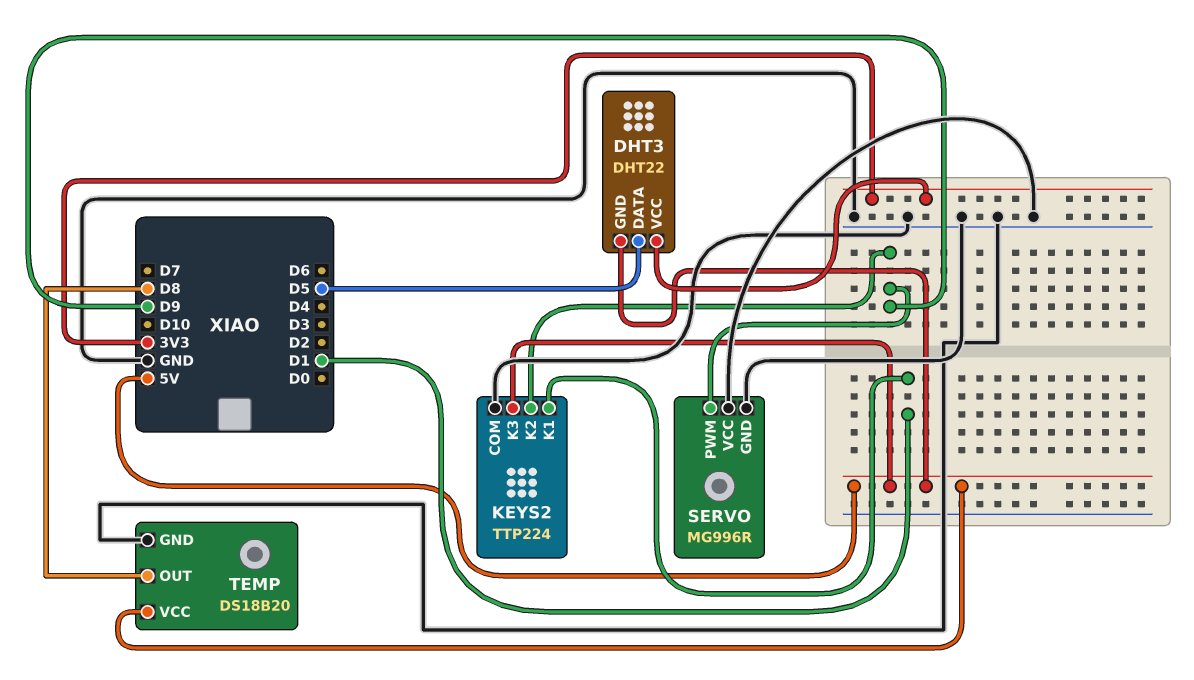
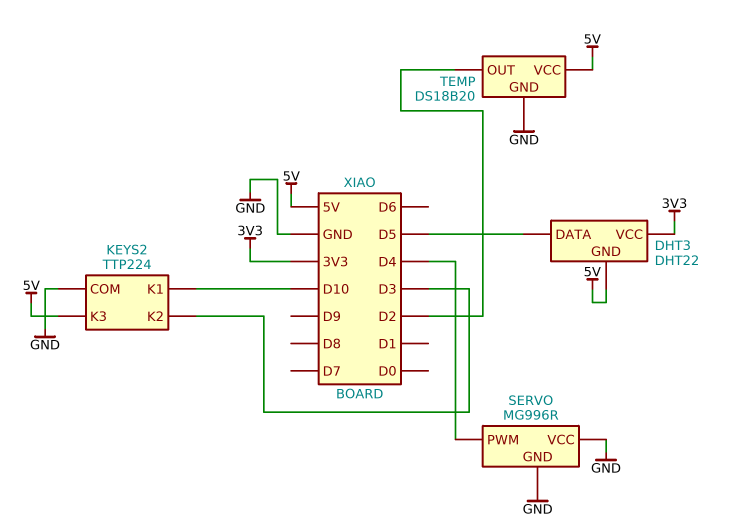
KEYS2 pin K1: D1 -> D10
KEYS2 pin K2: D9 -> D3
SERVO pin PWM: D9 -> D4
TEMP pin OUT: D8 -> D2

